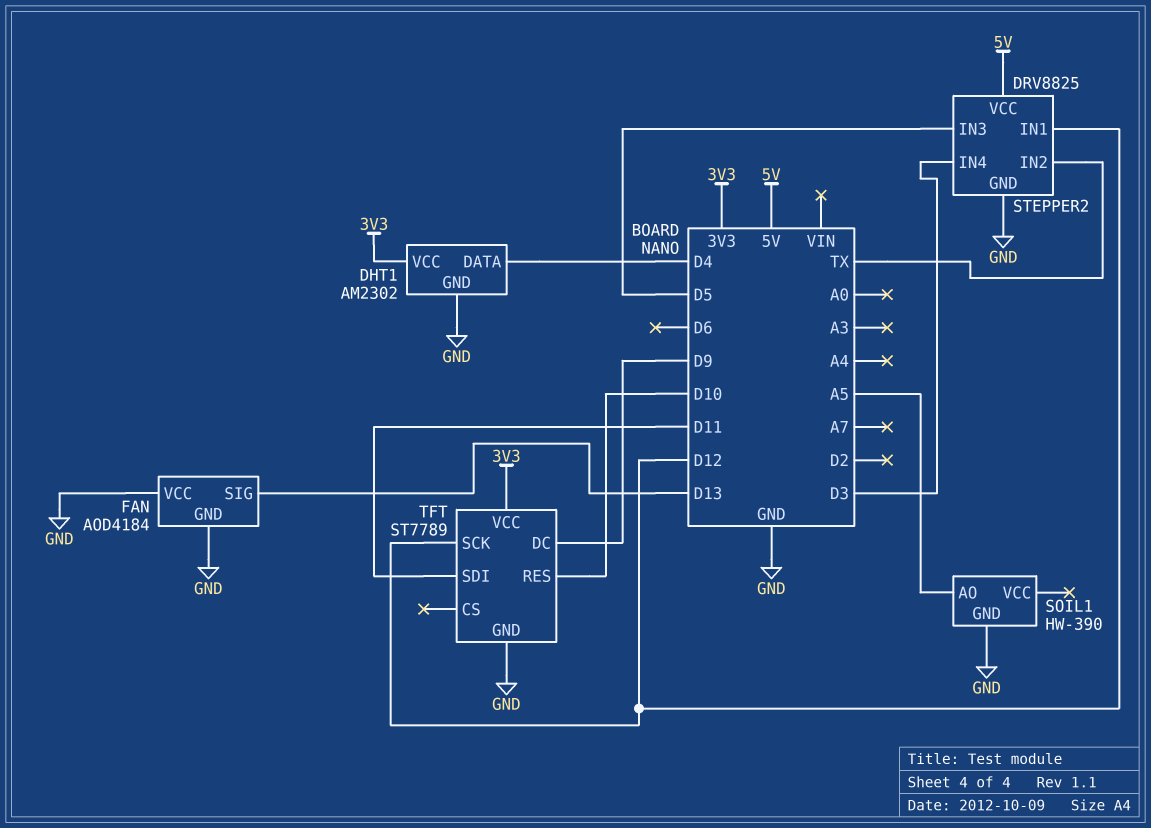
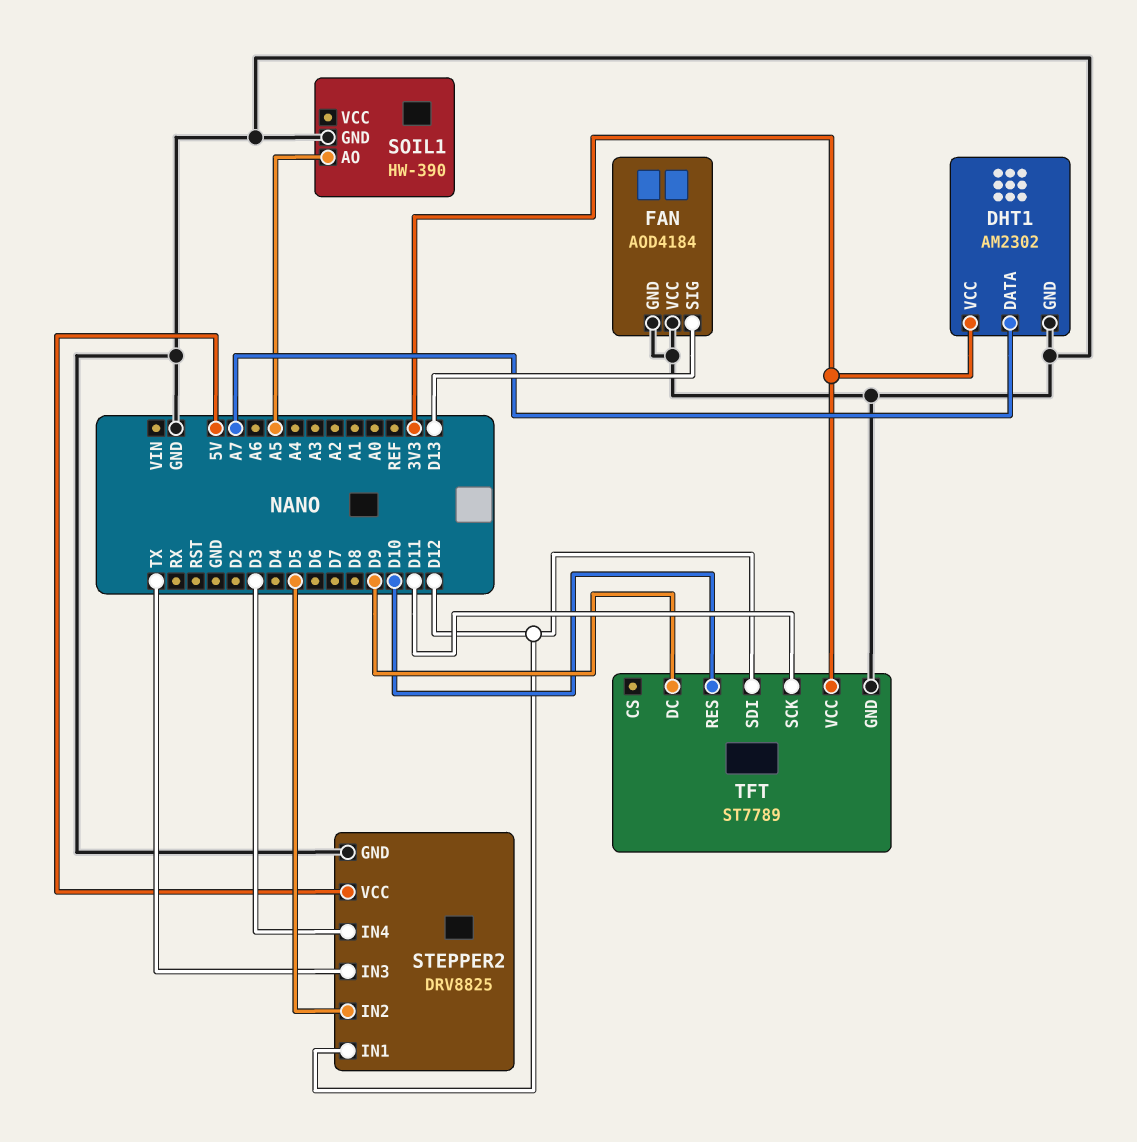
DHT1 pin DATA: D4 -> A7
STEPPER2 pin IN2: TX -> D5
STEPPER2 pin IN3: D5 -> TX
TFT pin SCK: D12 -> D11
TFT pin SDI: D11 -> D12

